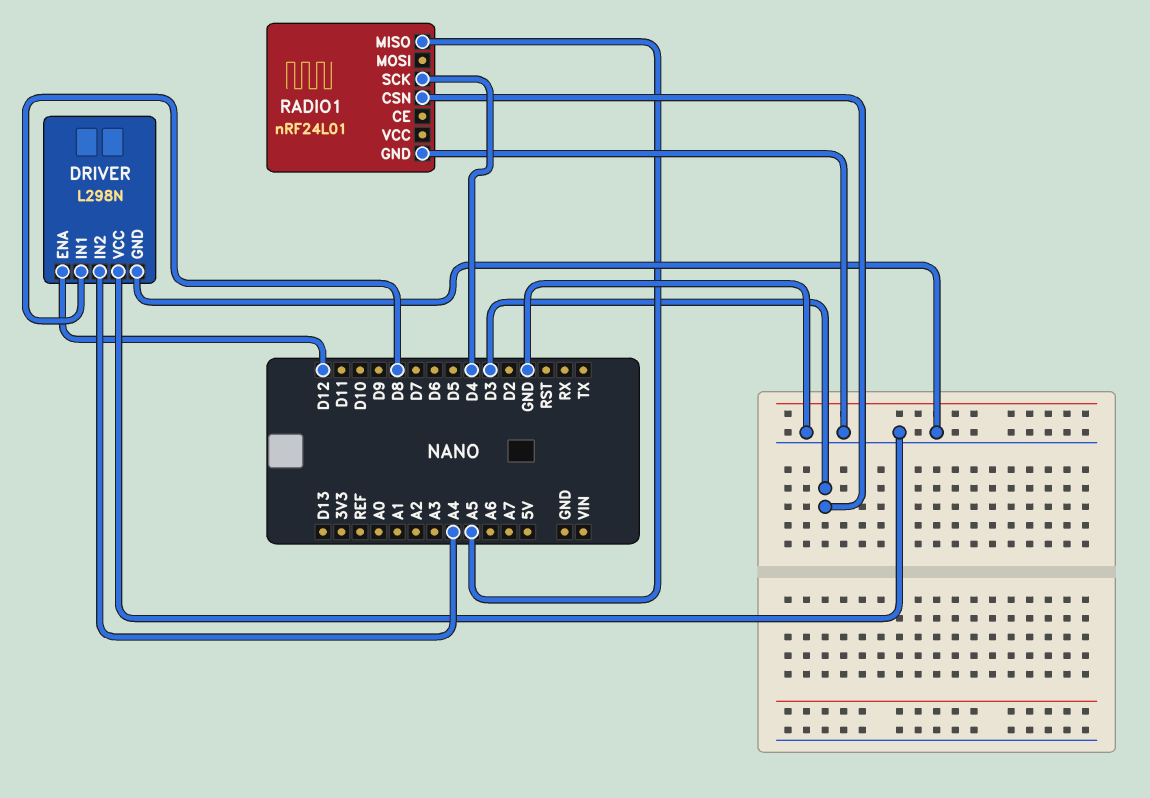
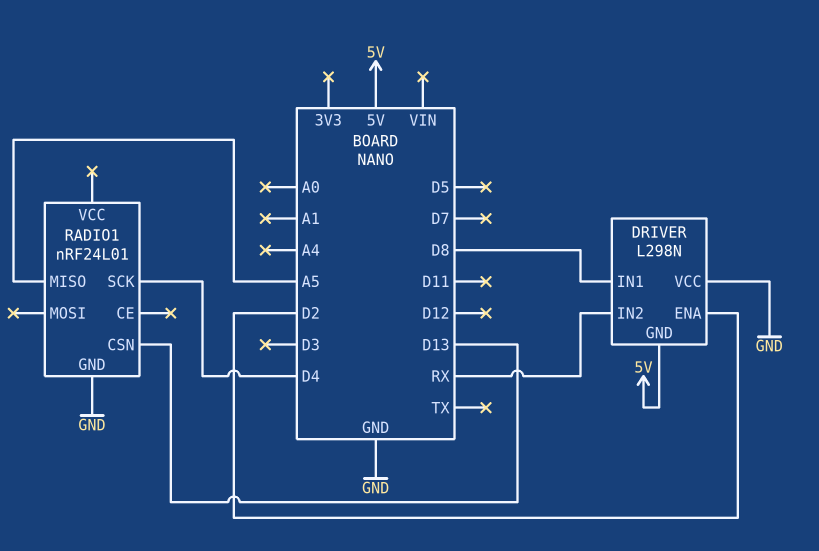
DRIVER pin ENA: D12 -> D2
DRIVER pin GND: GND -> 5V
DRIVER pin IN2: A4 -> RX
RADIO1 pin CSN: D3 -> D13

